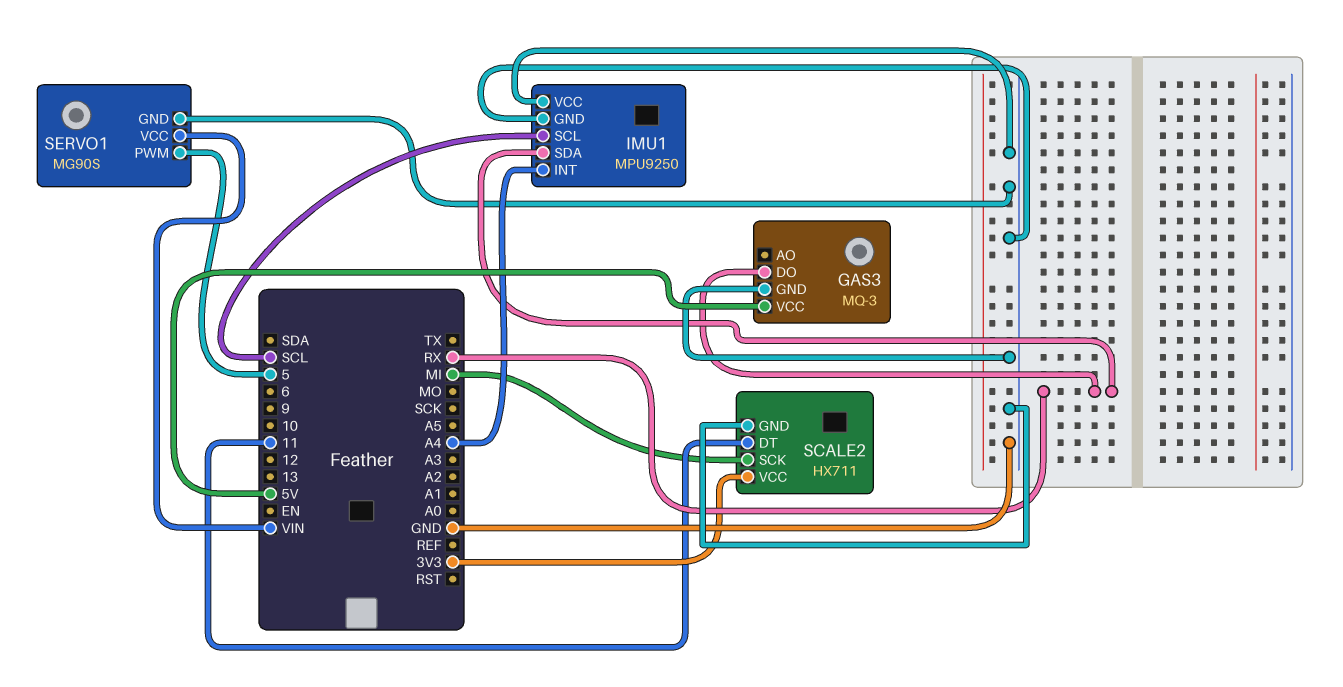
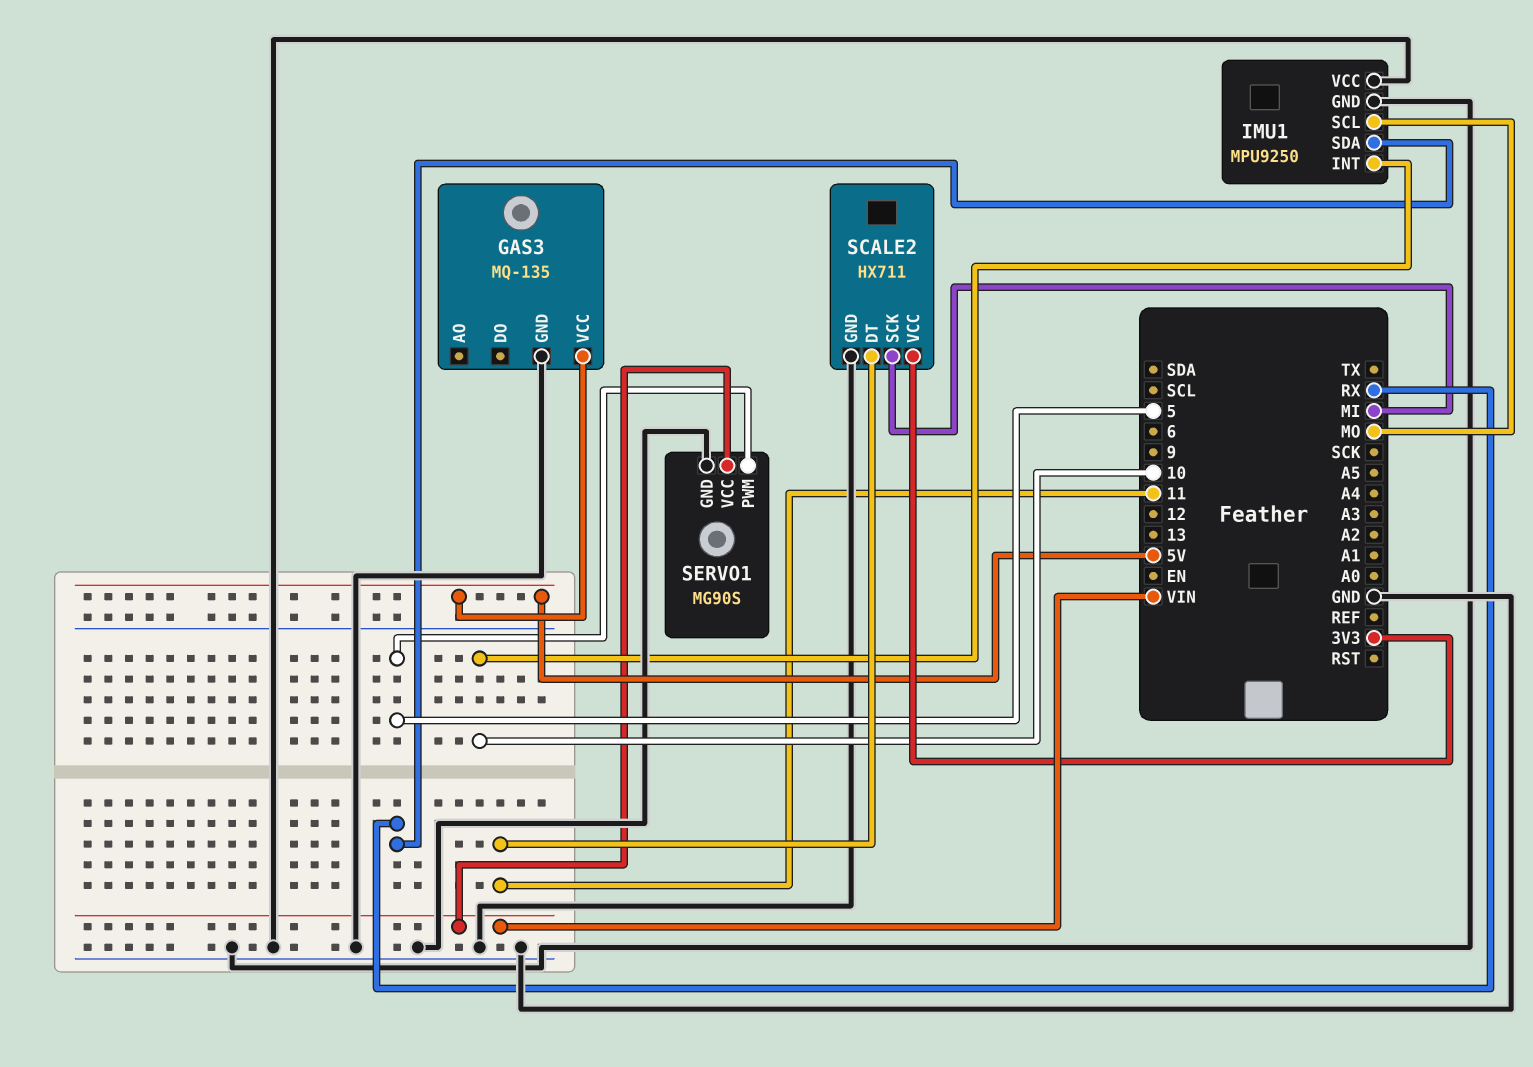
GAS3: MQ-3 -> MQ-135
GAS3 pin DO: RX -> none
IMU1 pin INT: A4 -> 10
IMU1 pin SCL: SCL -> MO

